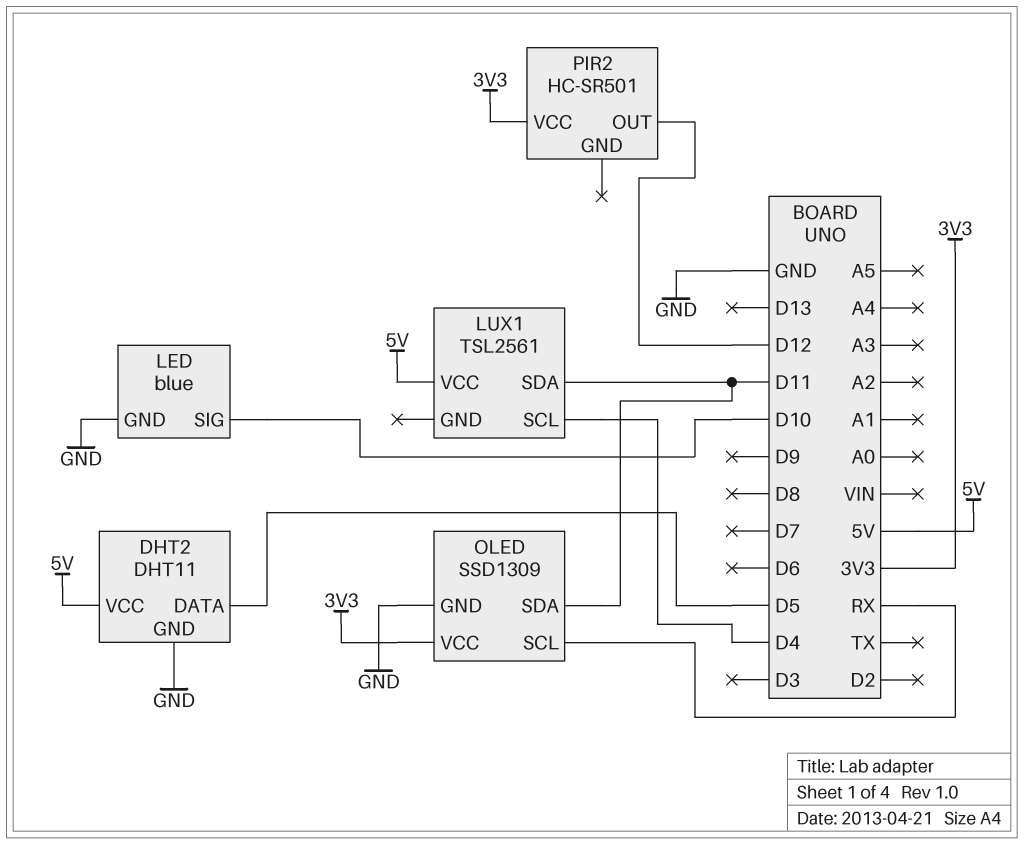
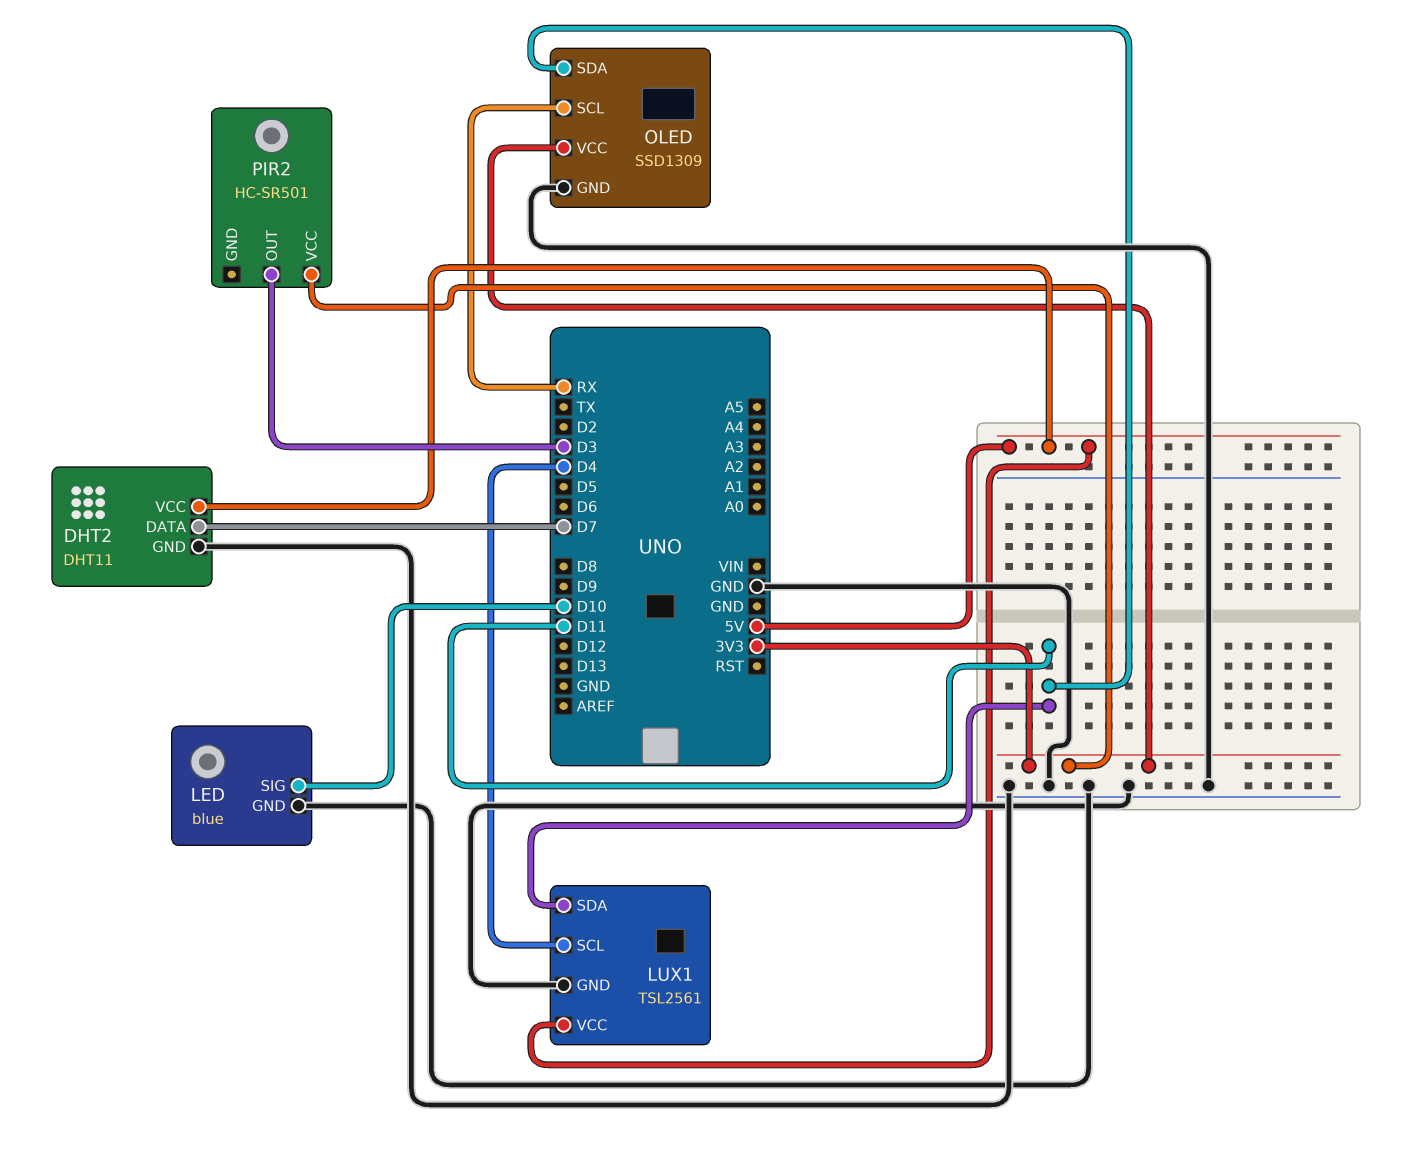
DHT2 pin DATA: D5 -> D7
LUX1 pin GND: none -> GND
PIR2 pin OUT: D12 -> D3

